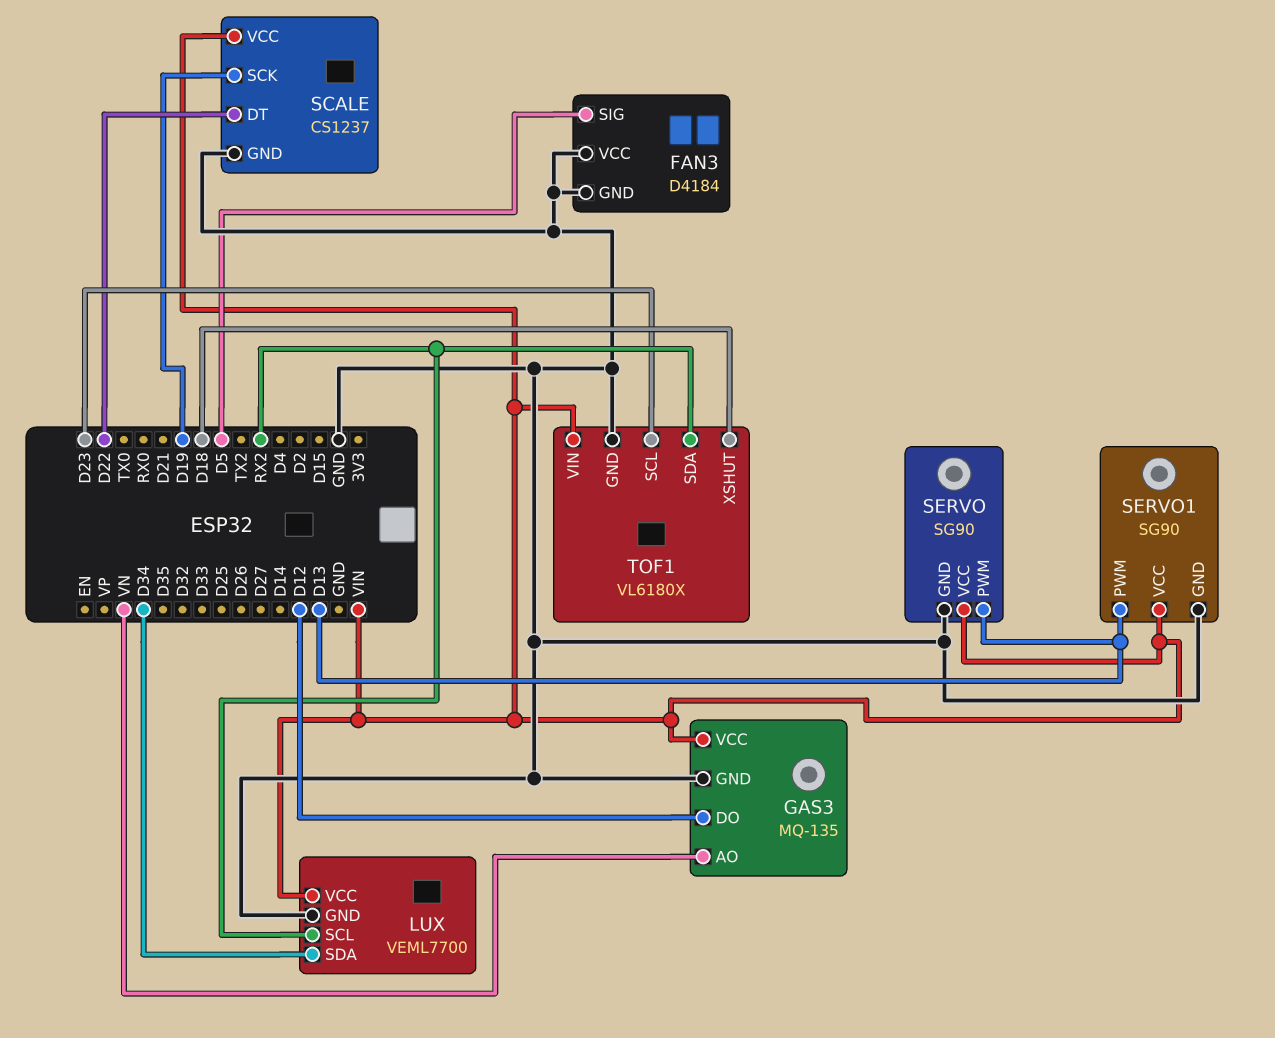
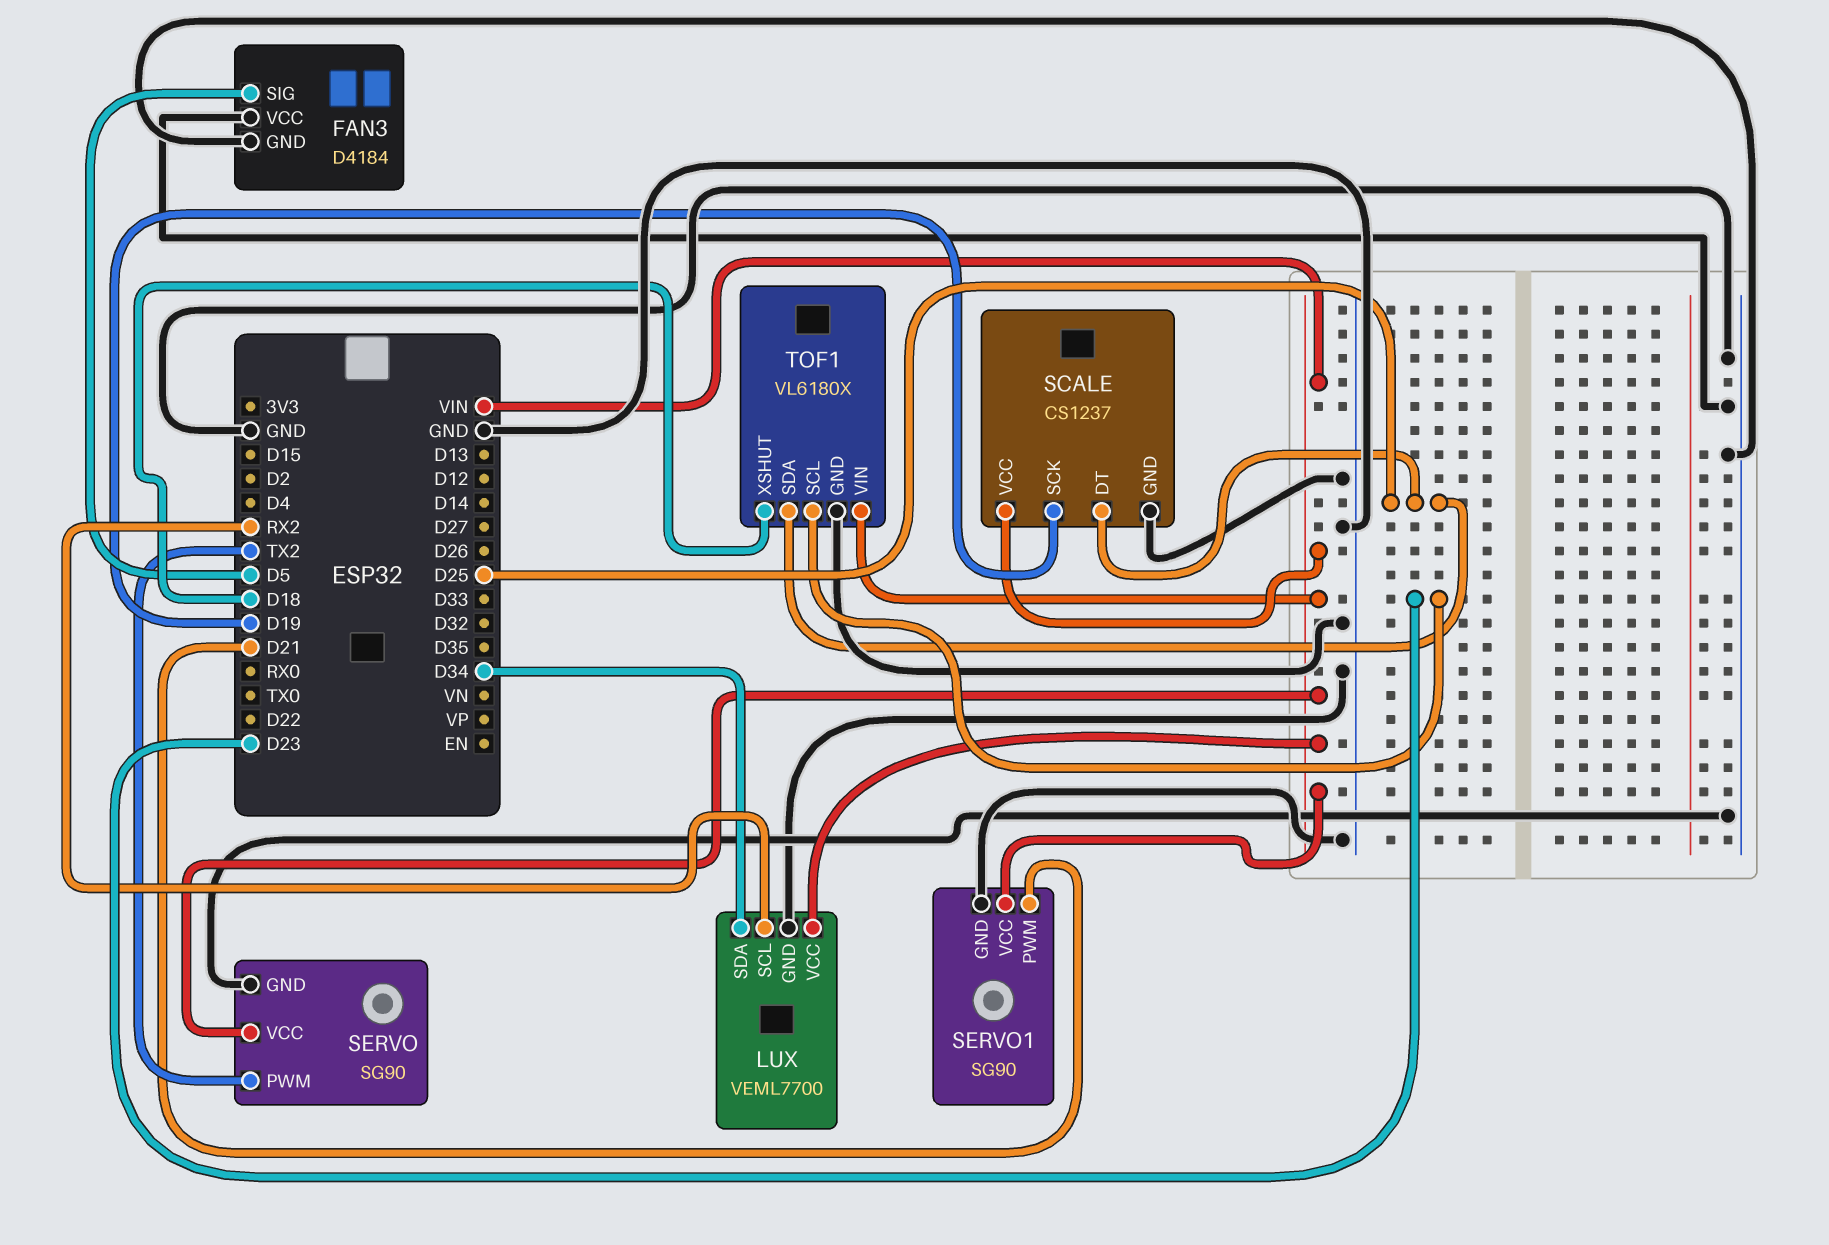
GAS3: MQ-135 -> none
GAS3 pin AO: VN -> none
GAS3 pin DO: D12 -> none
GAS3 pin GND: GND -> none
GAS3 pin VCC: VIN -> none
SCALE pin DT: D22 -> D25
SERVO pin PWM: D13 -> TX2
SERVO1 pin PWM: D13 -> D21
TOF1 pin SDA: RX2 -> D25

